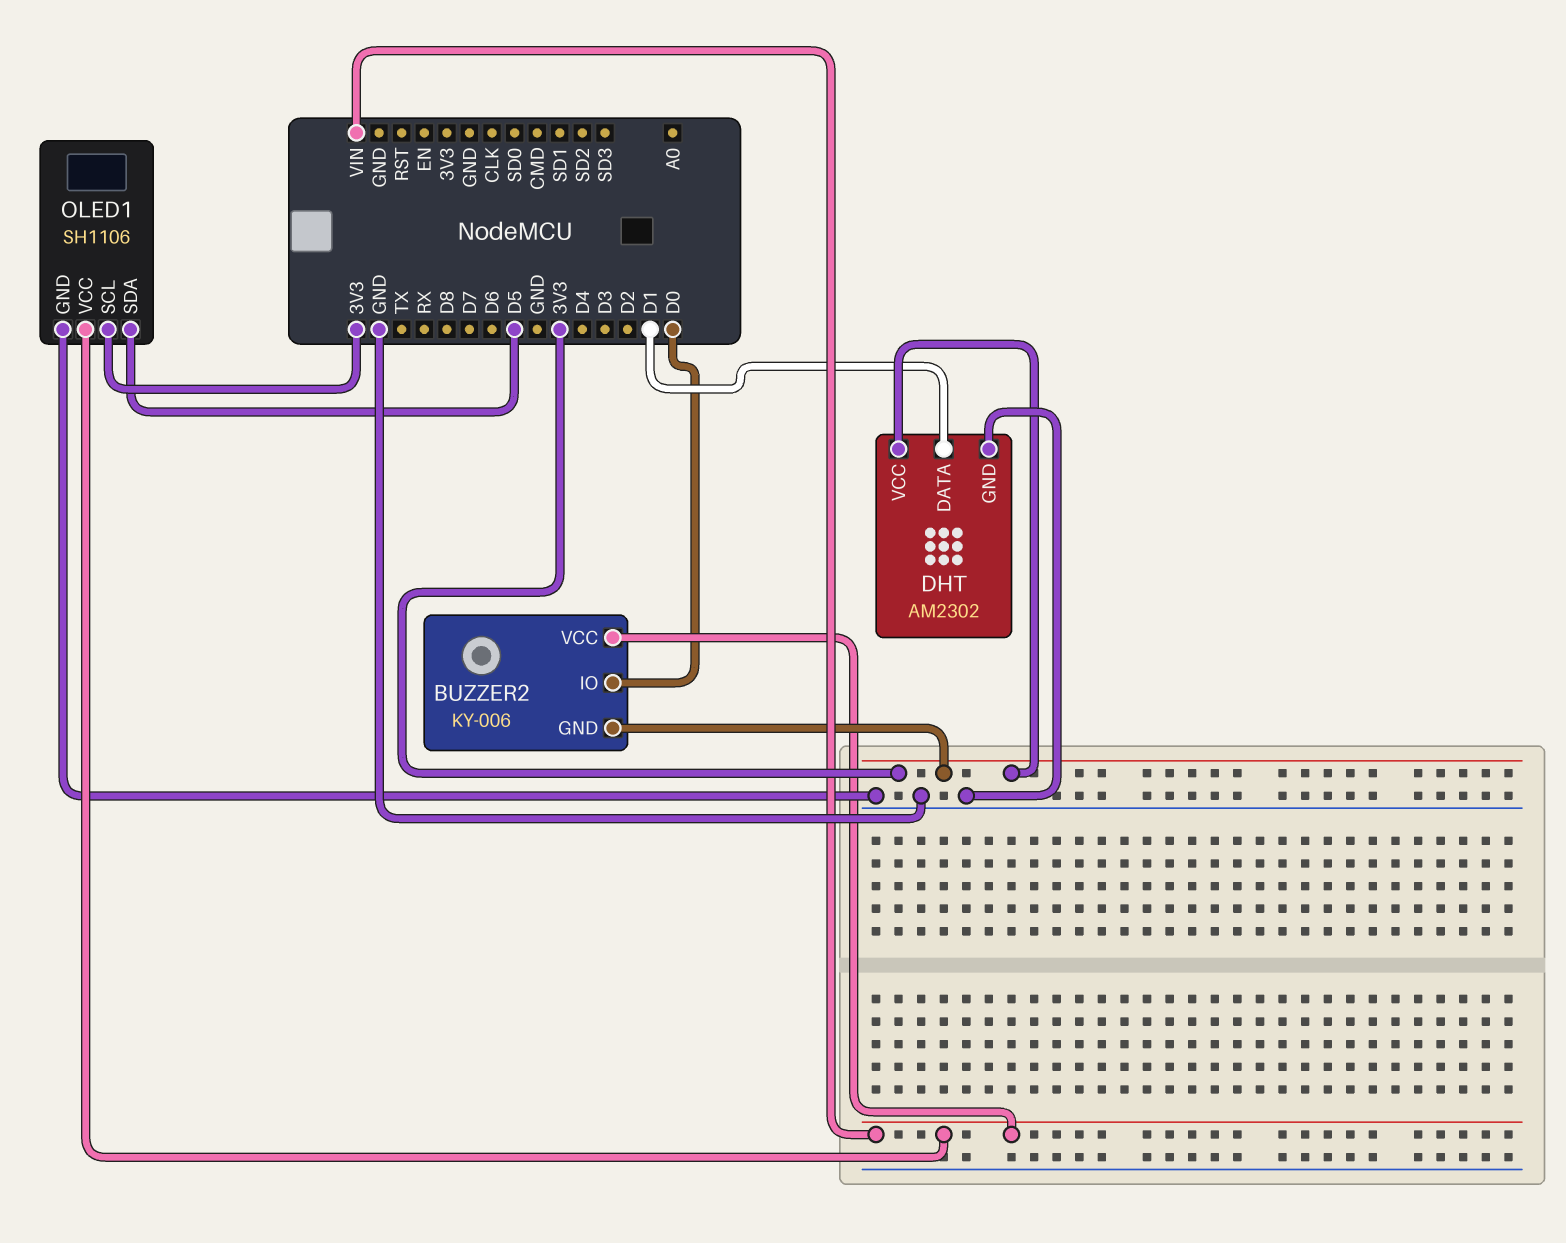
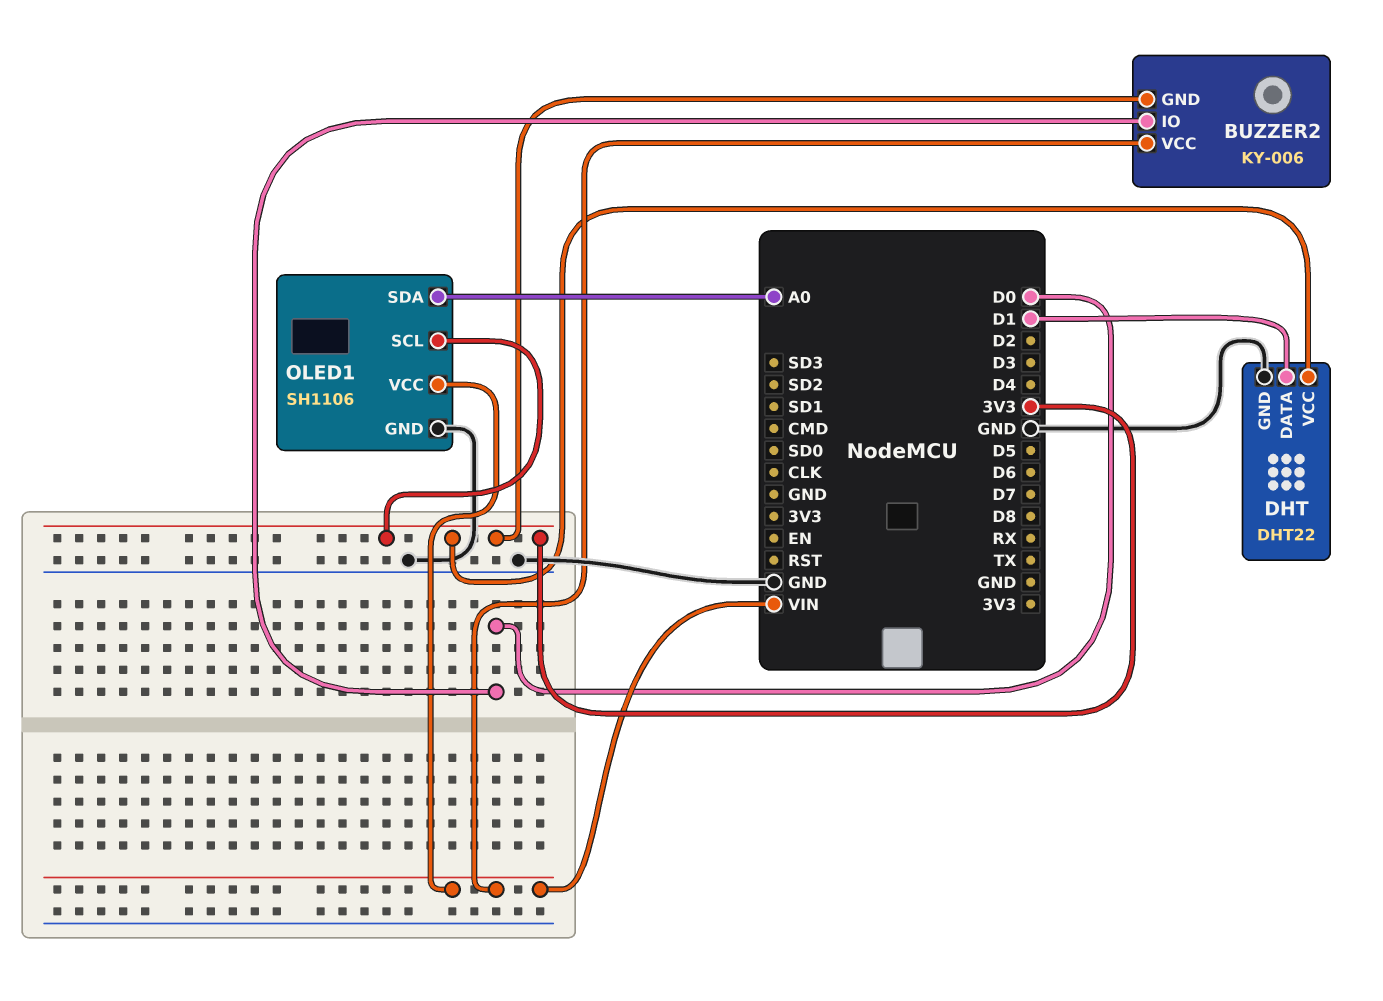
DHT: AM2302 -> DHT22
OLED1 pin SDA: D5 -> A0

